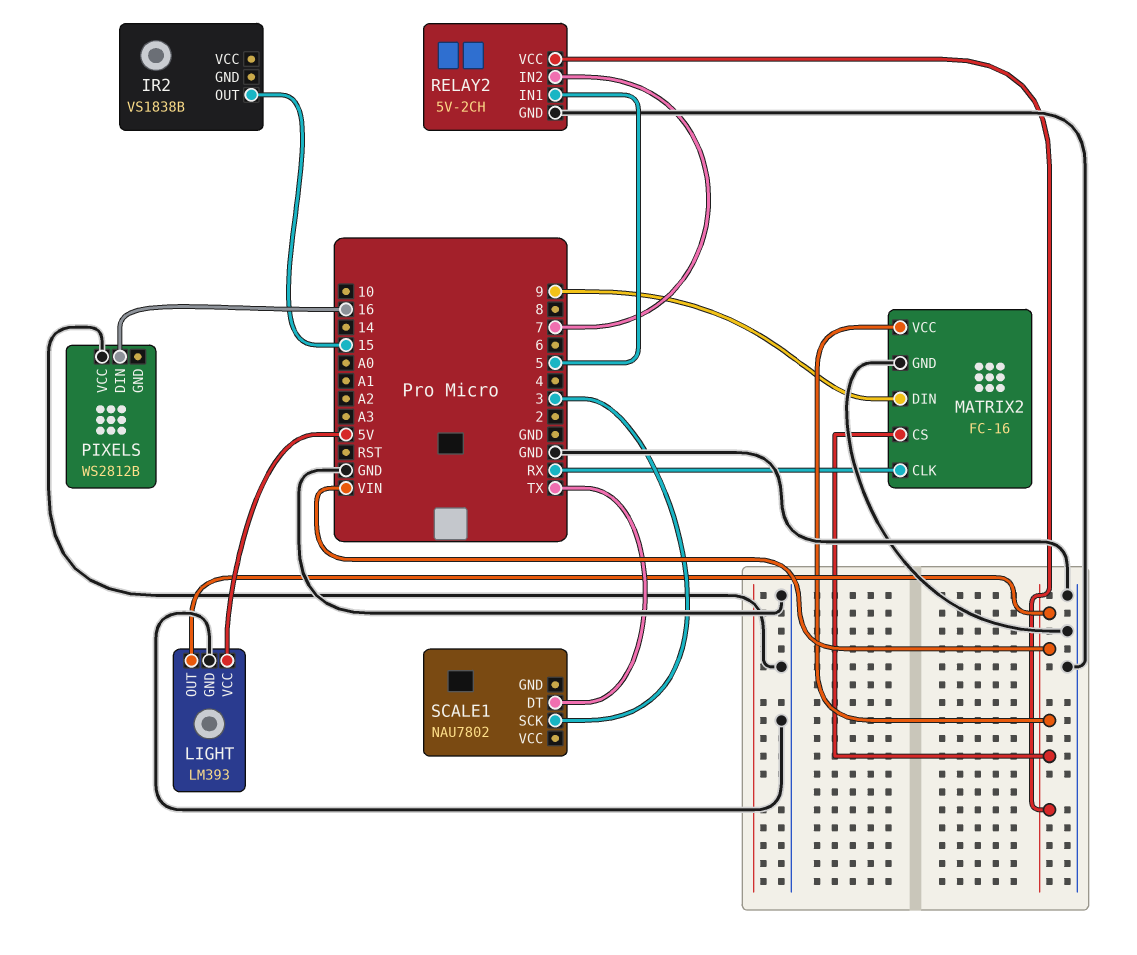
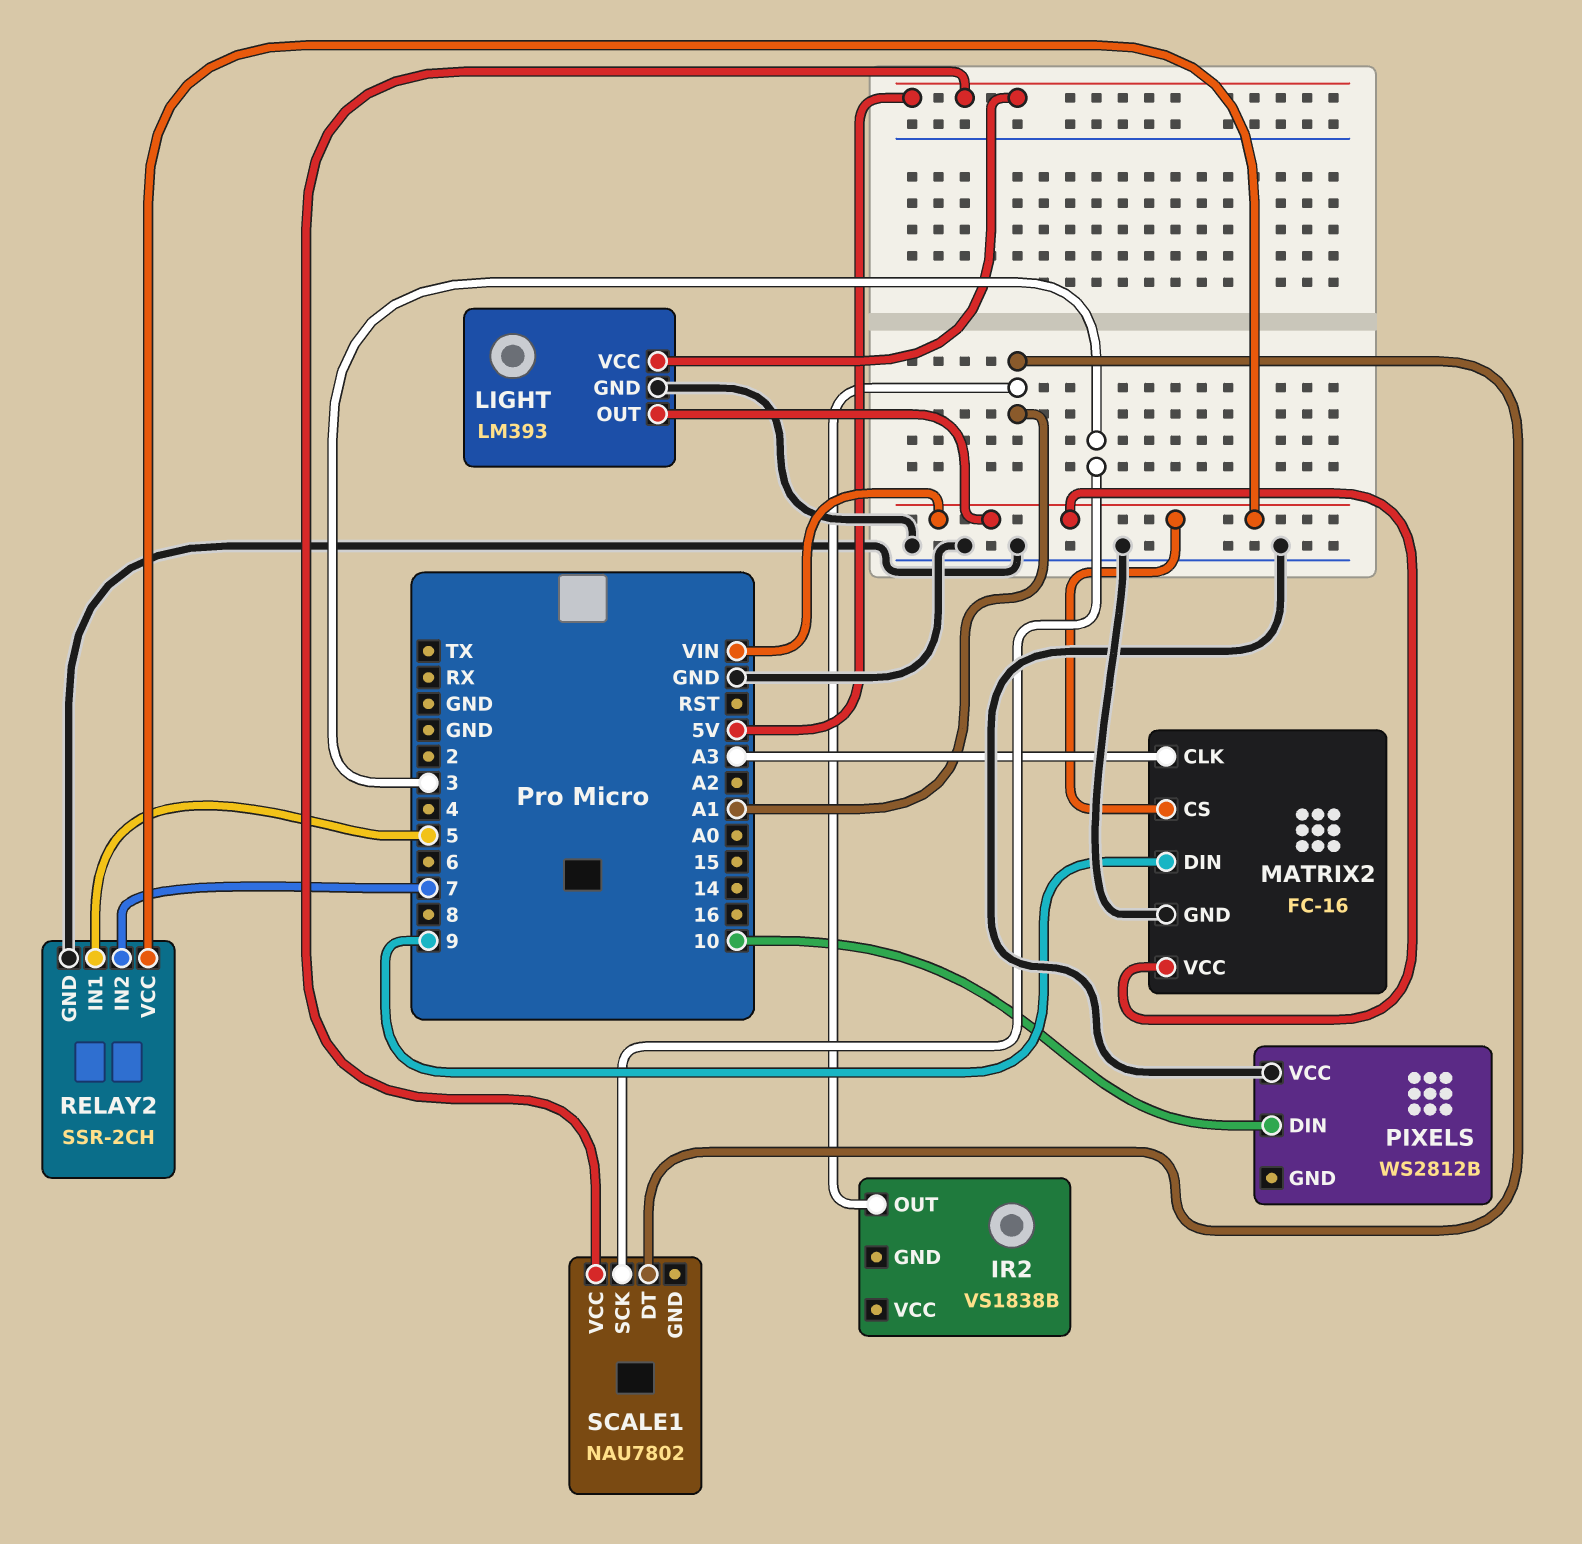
IR2 pin OUT: 15 -> A1
MATRIX2 pin CLK: RX -> A3
PIXELS pin DIN: 16 -> 10
RELAY2: 5V-2CH -> SSR-2CH
SCALE1 pin DT: TX -> A1
SCALE1 pin VCC: none -> 5V

